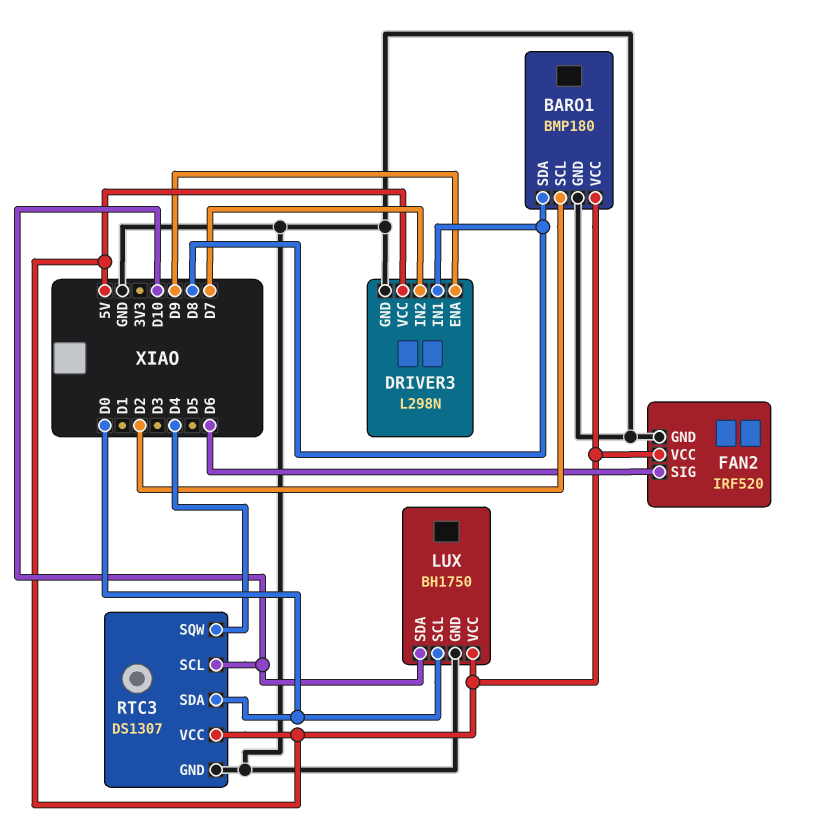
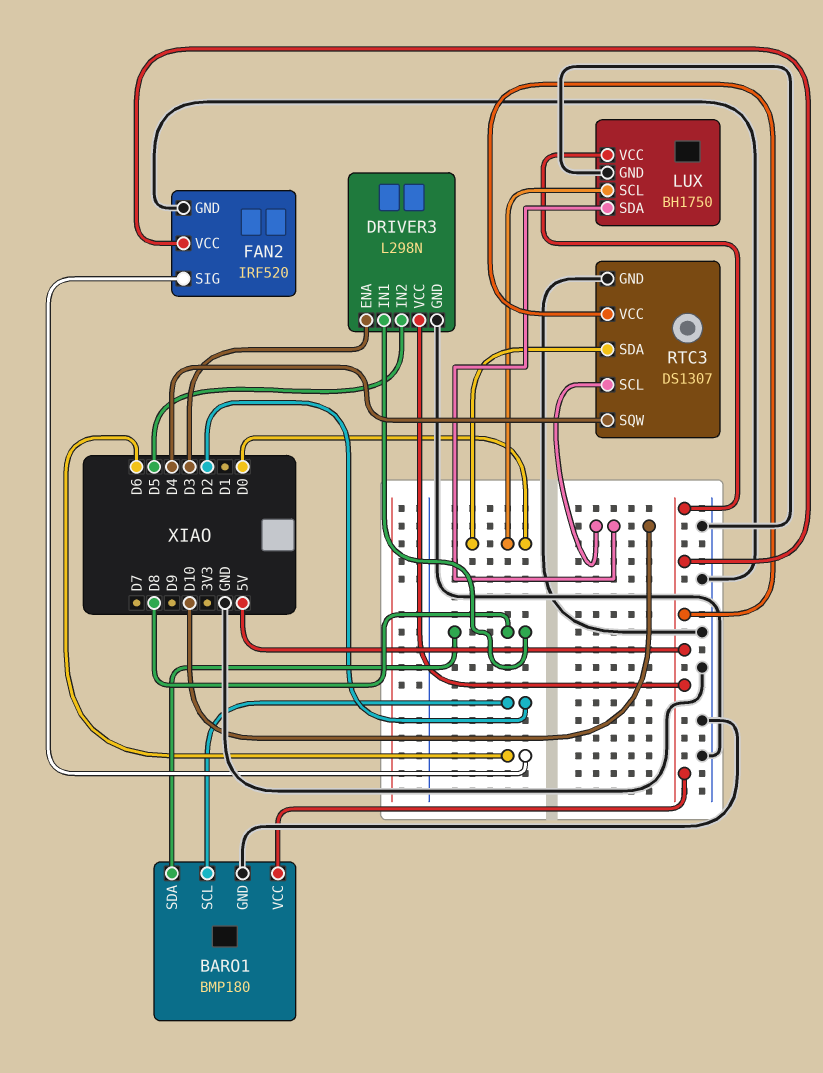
DRIVER3 pin ENA: D9 -> D3
DRIVER3 pin IN2: D7 -> D5

